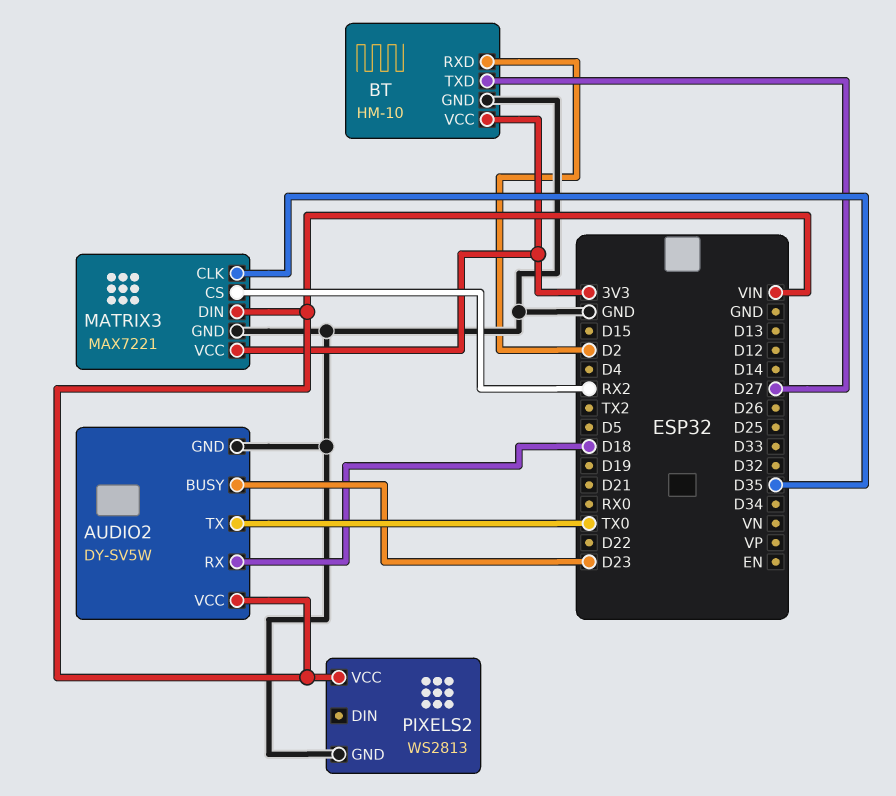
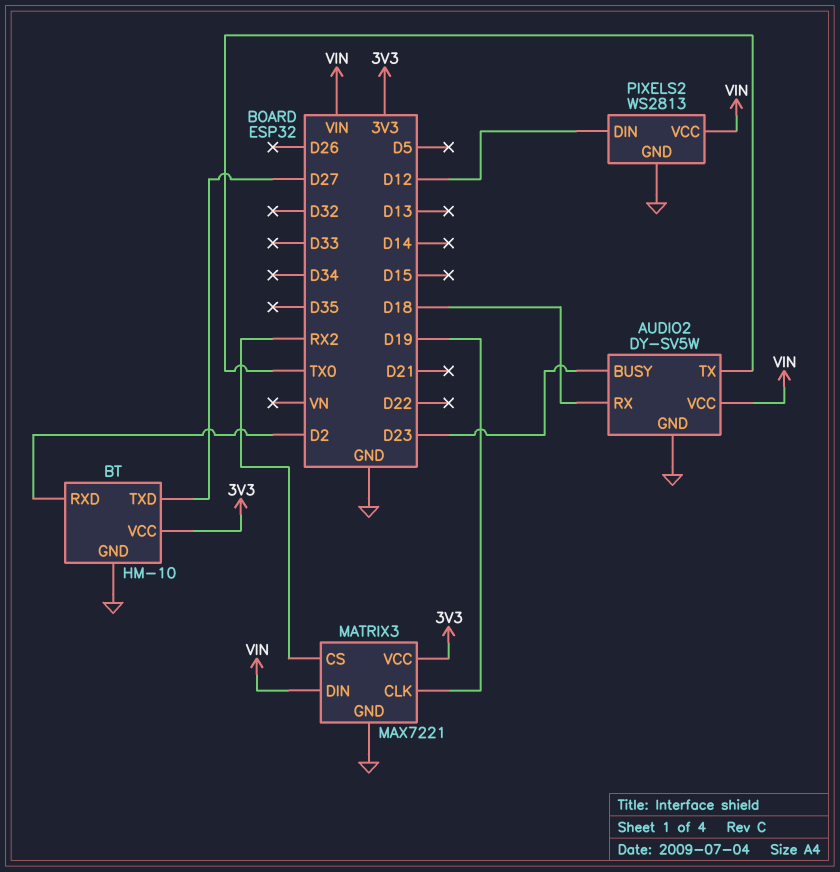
MATRIX3 pin CLK: D35 -> D19
PIXELS2 pin DIN: none -> D12

